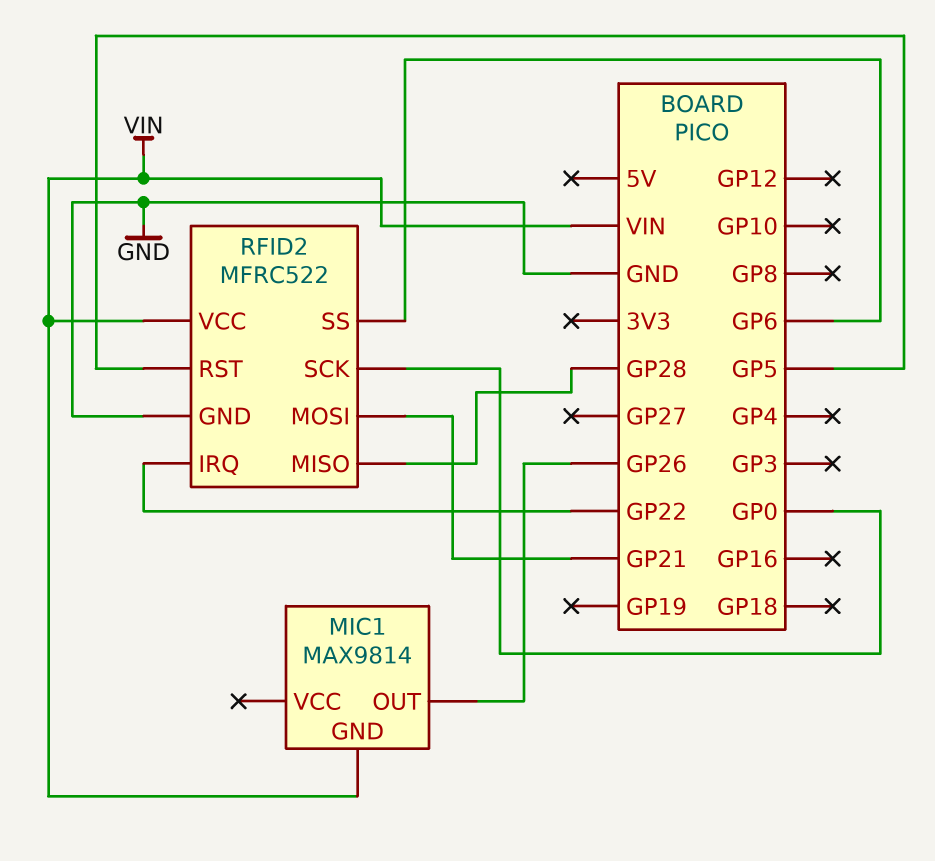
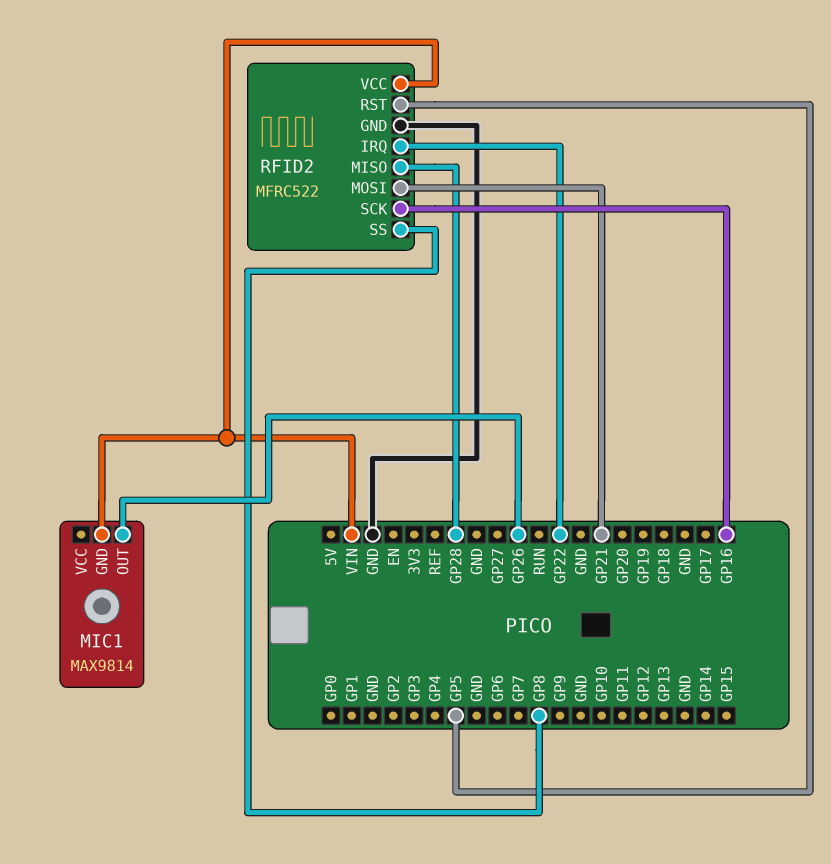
RFID2 pin SCK: GP0 -> GP16
RFID2 pin SS: GP6 -> GP8

